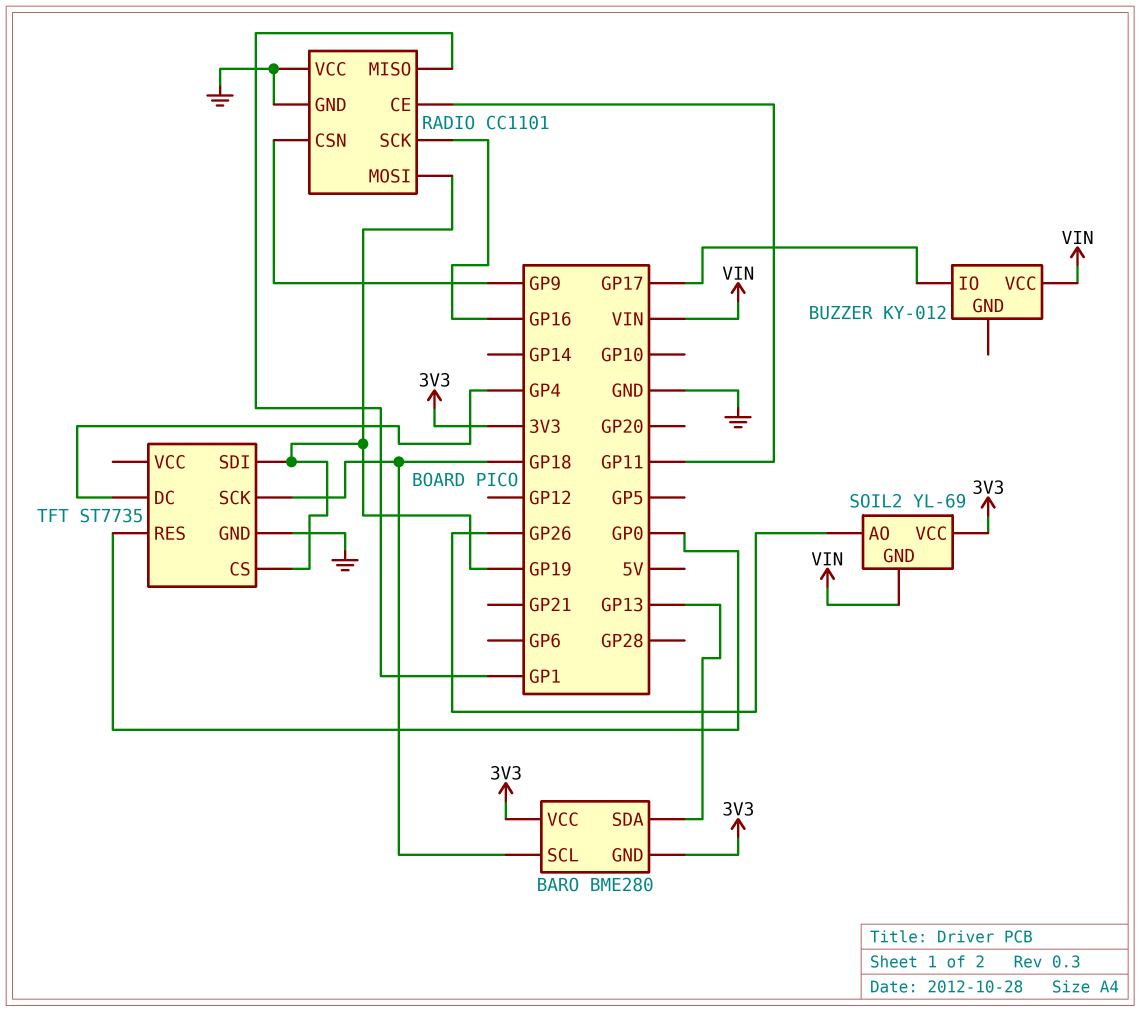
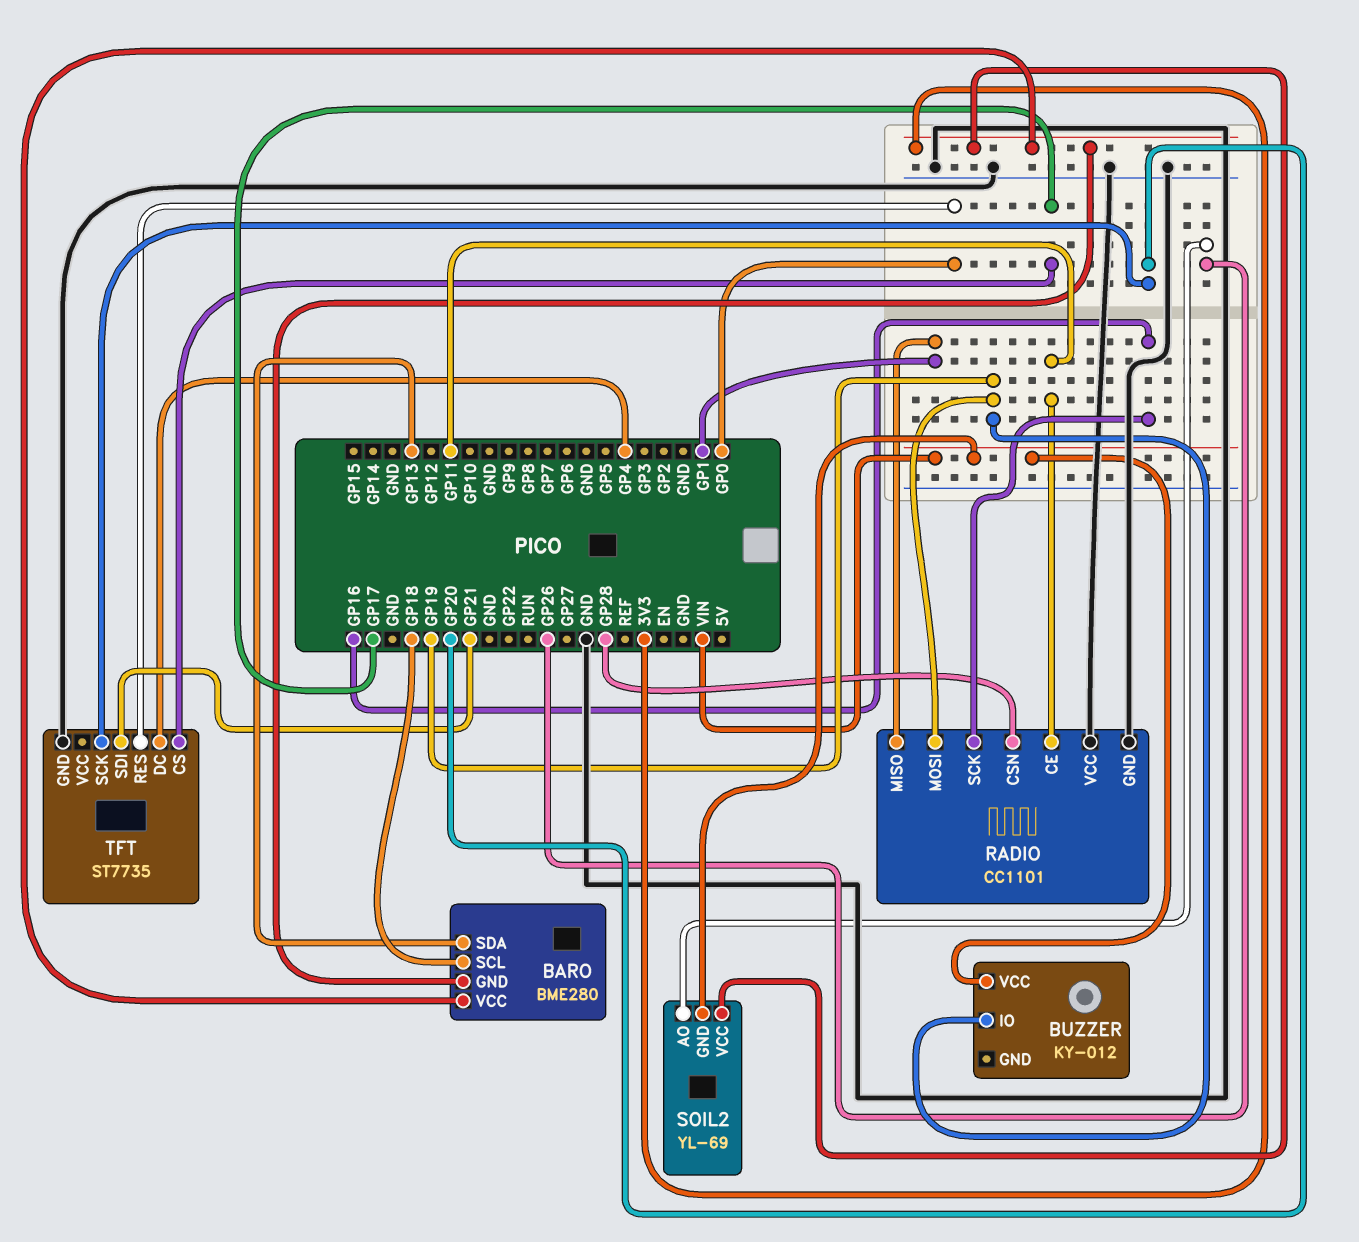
BUZZER pin IO: GP17 -> GP19
RADIO pin CSN: GP9 -> GP28
TFT pin CS: GP19 -> GP17
TFT pin SCK: GP18 -> GP20
TFT pin SDI: GP19 -> GP21

